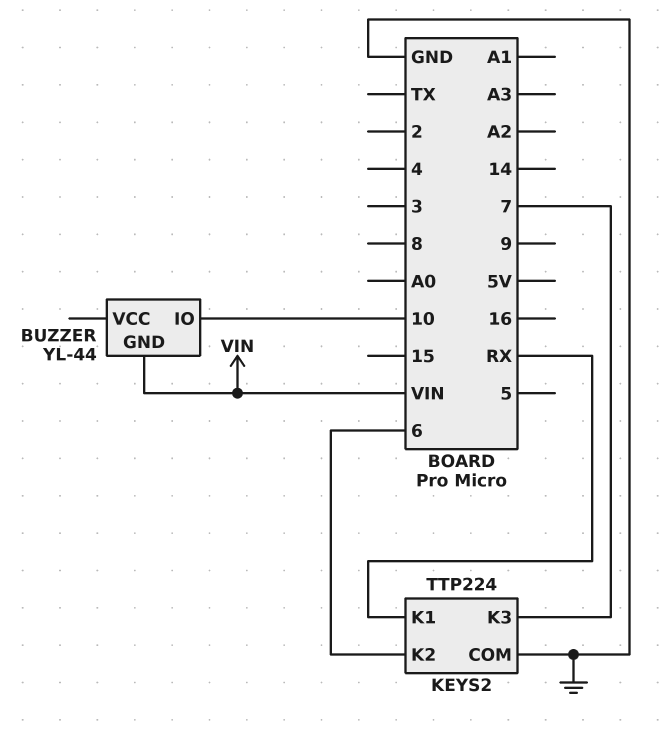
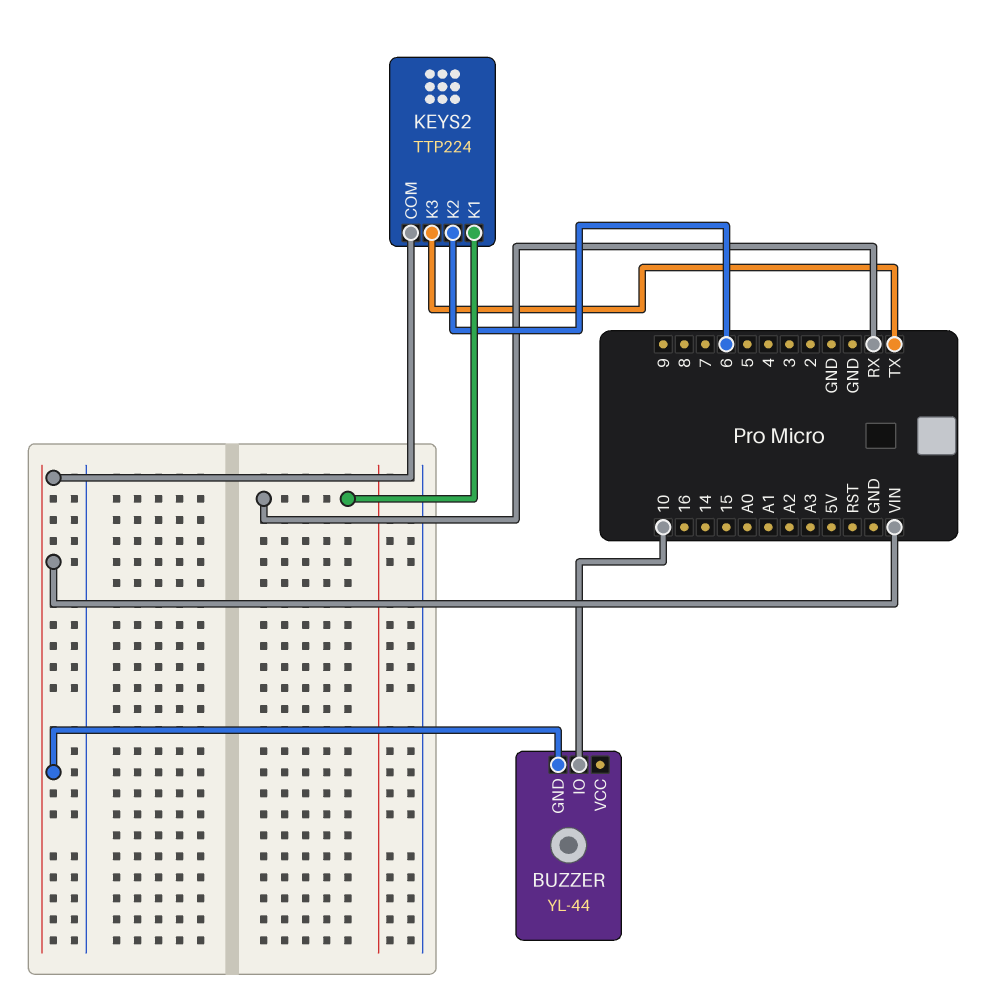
KEYS2 pin COM: GND -> VIN
KEYS2 pin K3: 7 -> TX

